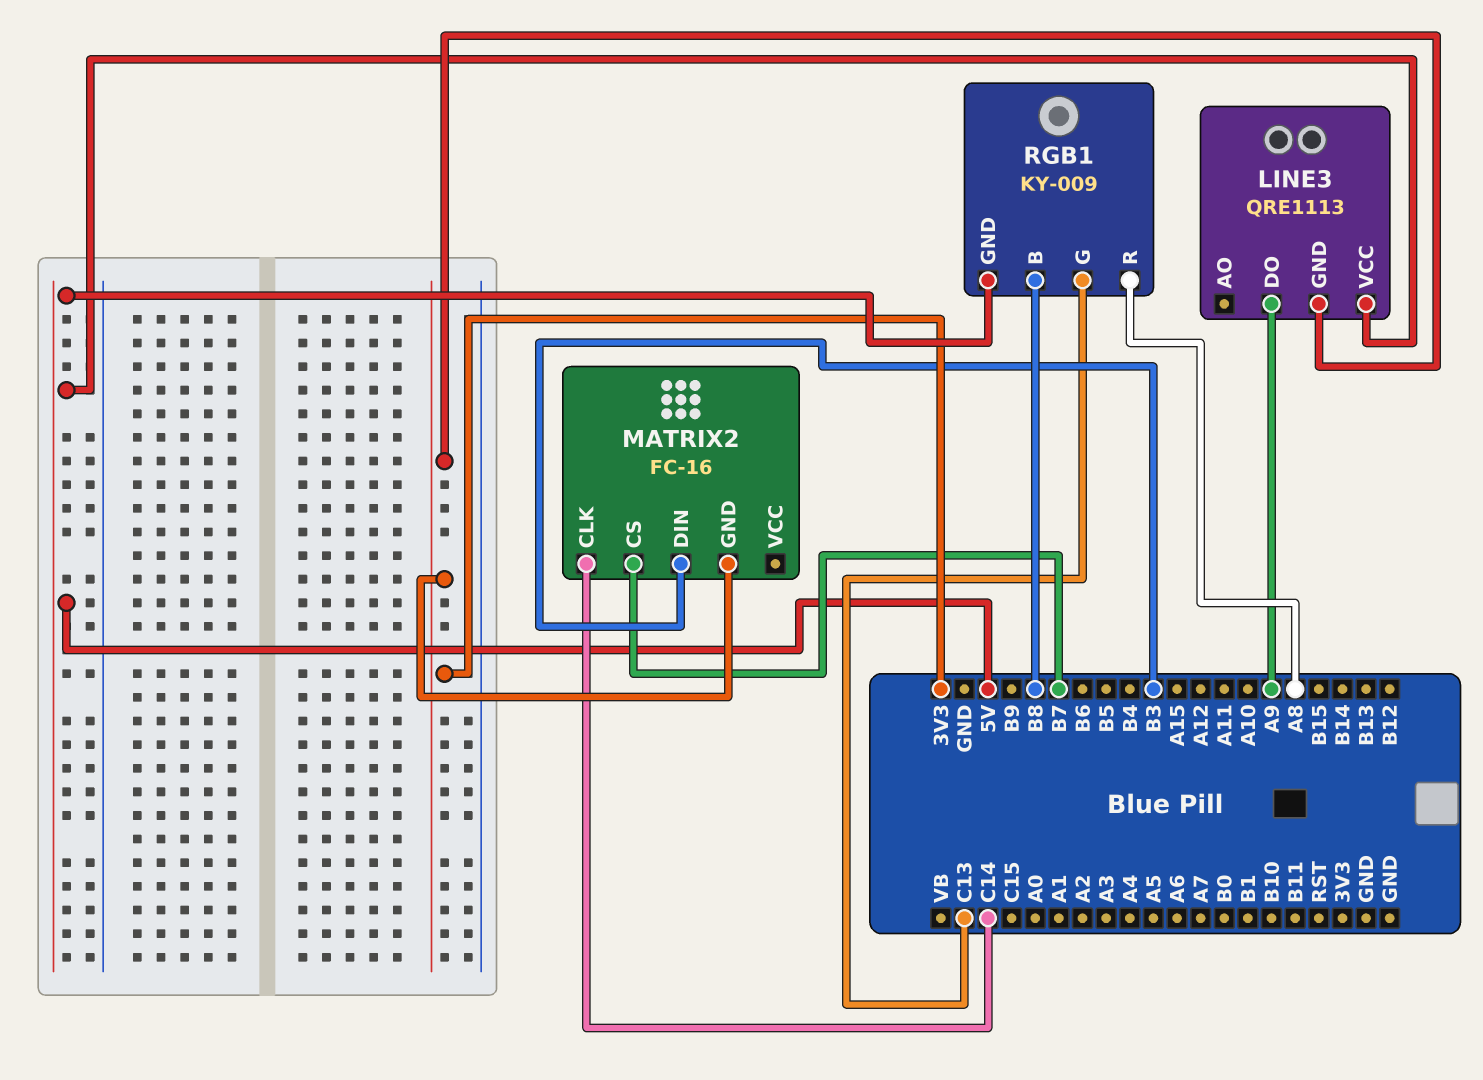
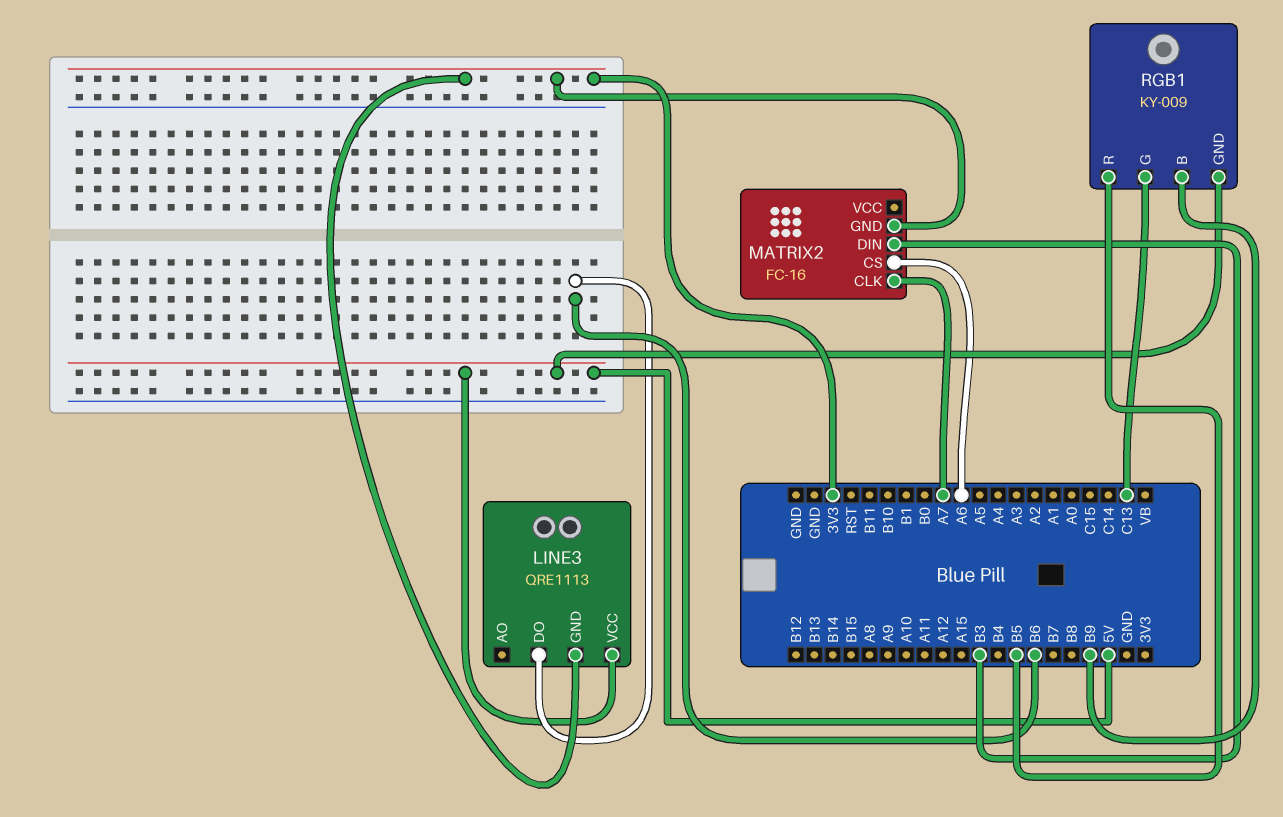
LINE3 pin DO: A9 -> B6
MATRIX2 pin CLK: C14 -> A7
MATRIX2 pin CS: B7 -> A6
RGB1 pin B: B8 -> B9
RGB1 pin R: A8 -> B5

